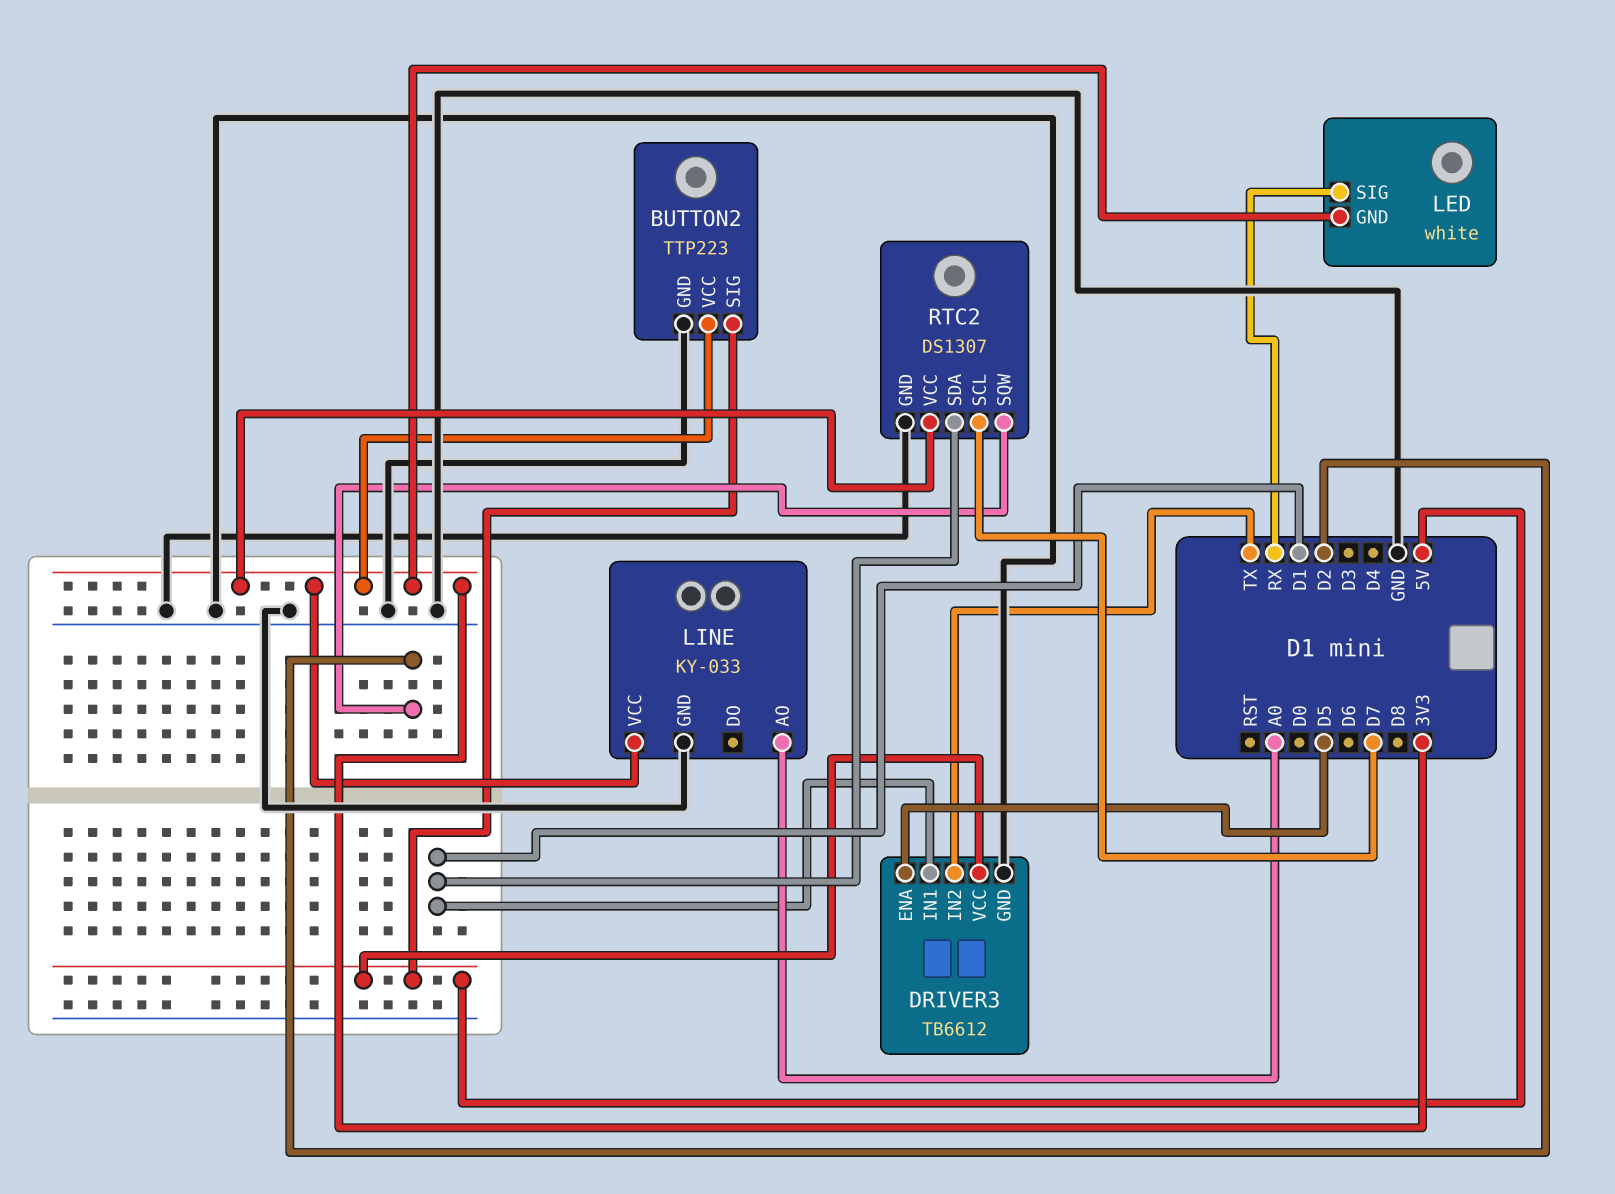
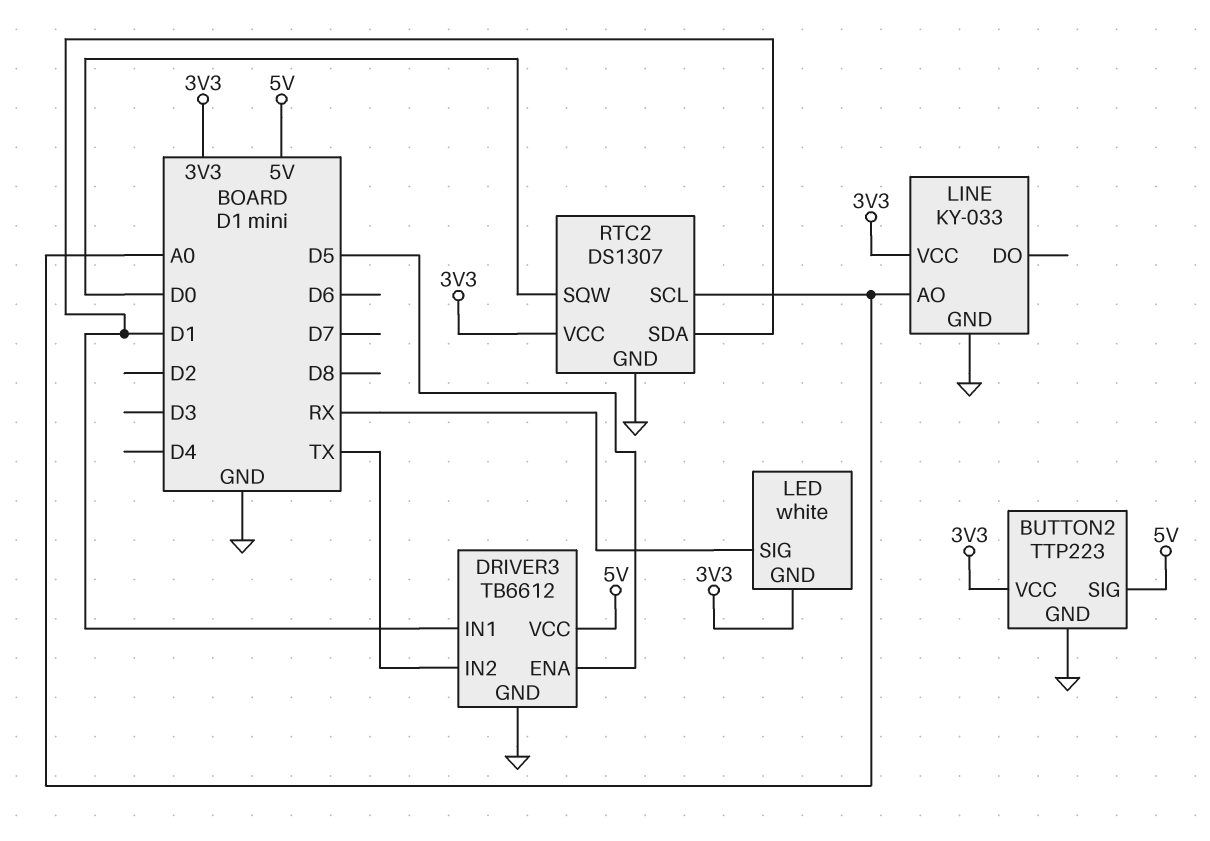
RTC2 pin SCL: D7 -> A0
RTC2 pin SQW: D2 -> D0

